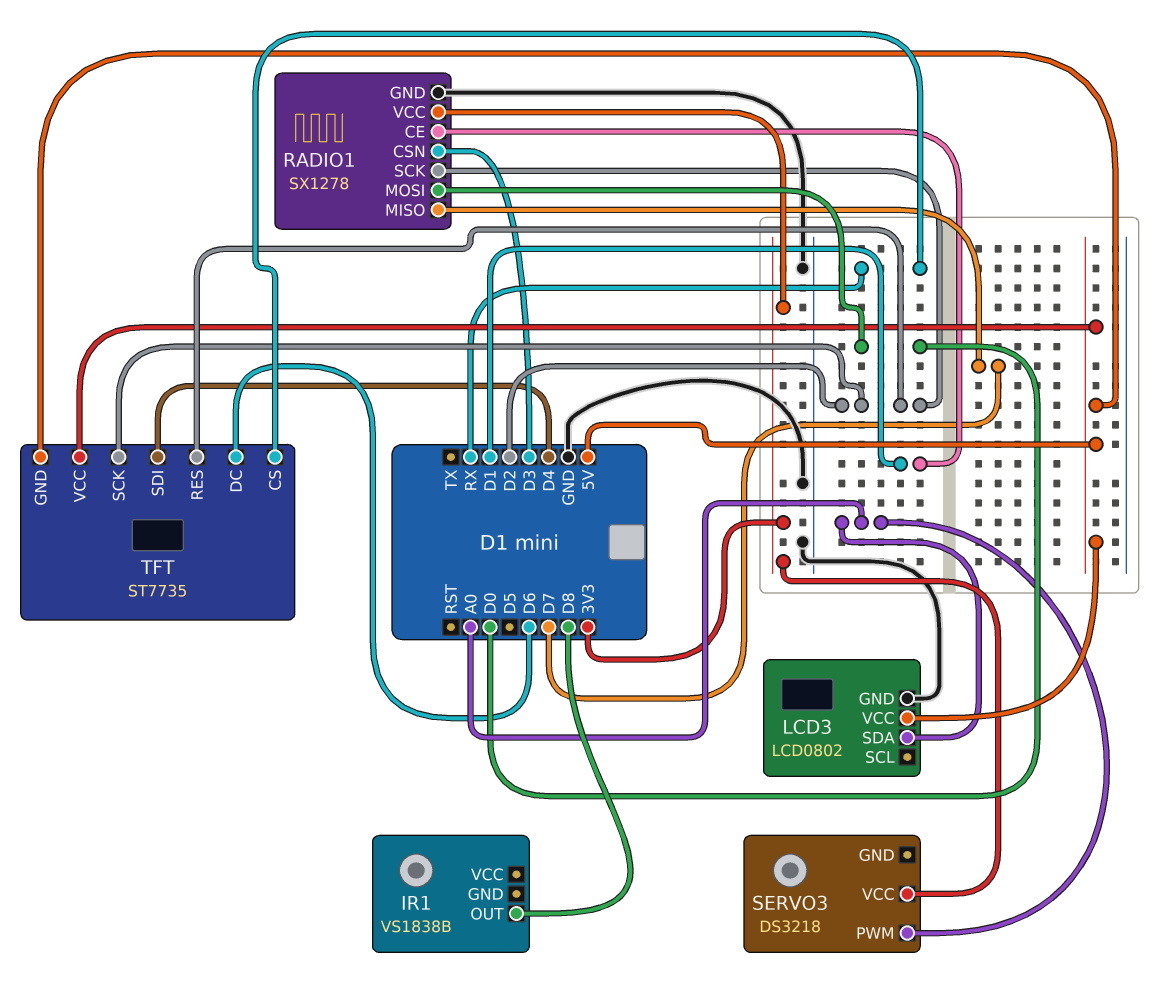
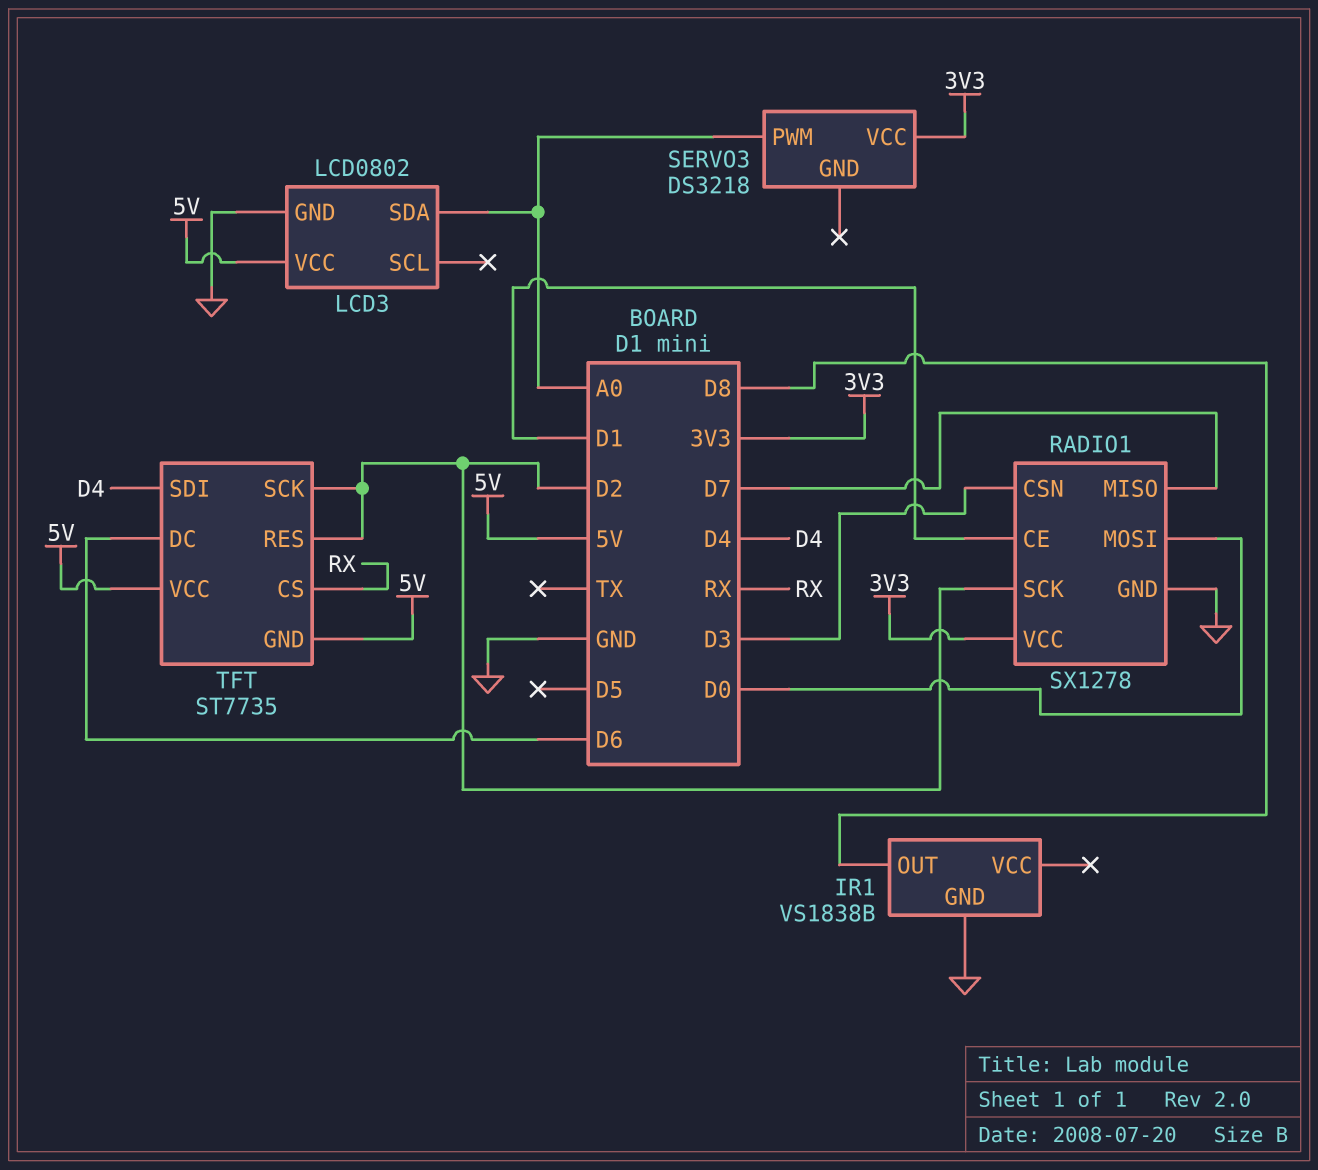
IR1 pin GND: none -> GND

